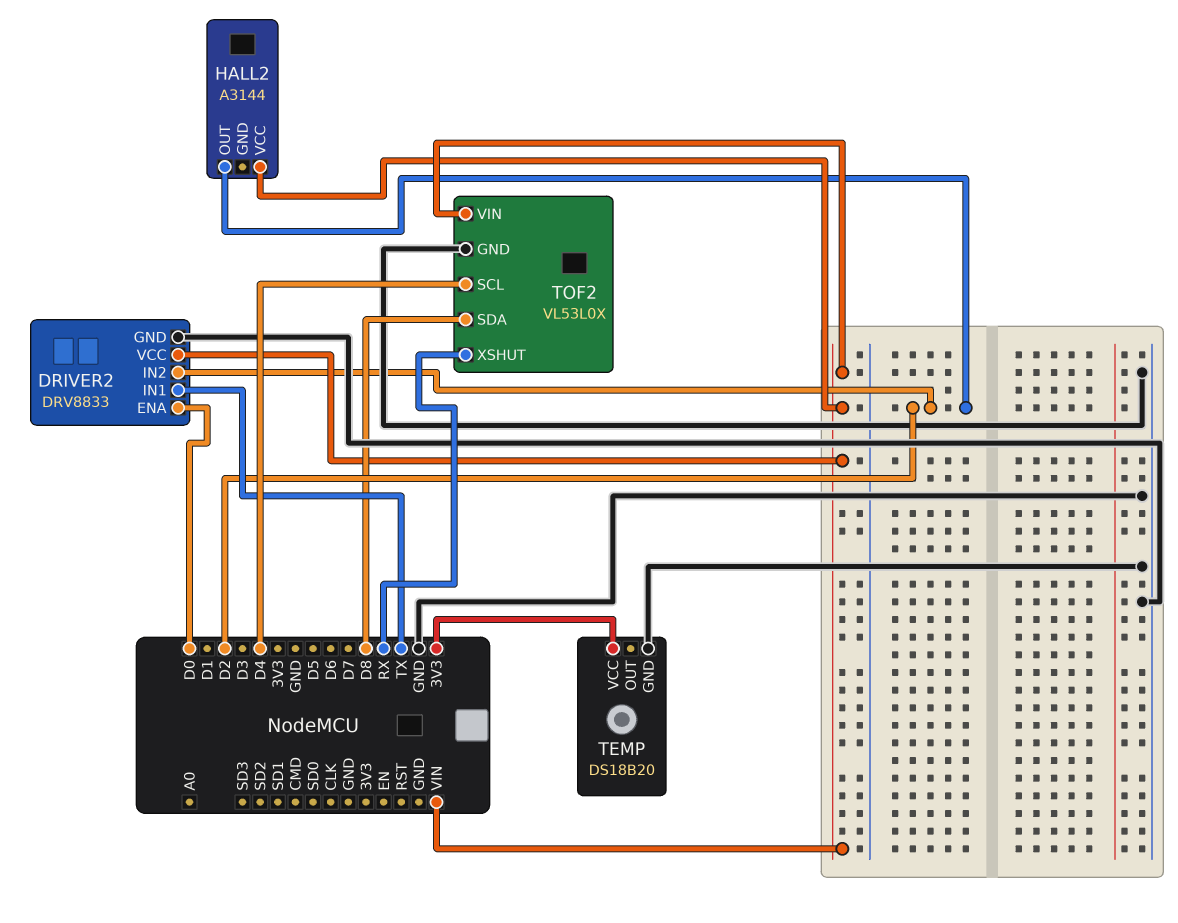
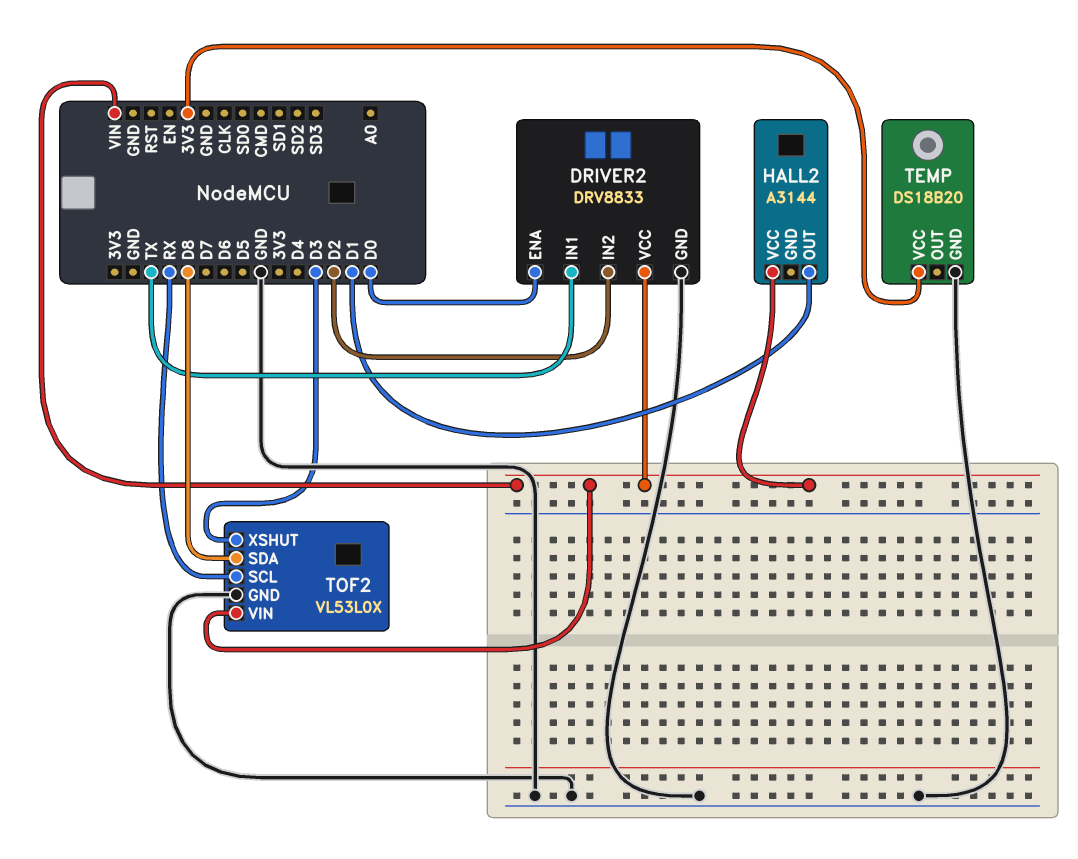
HALL2 pin OUT: D2 -> D1
TOF2 pin SCL: D4 -> RX
TOF2 pin XSHUT: RX -> D3

